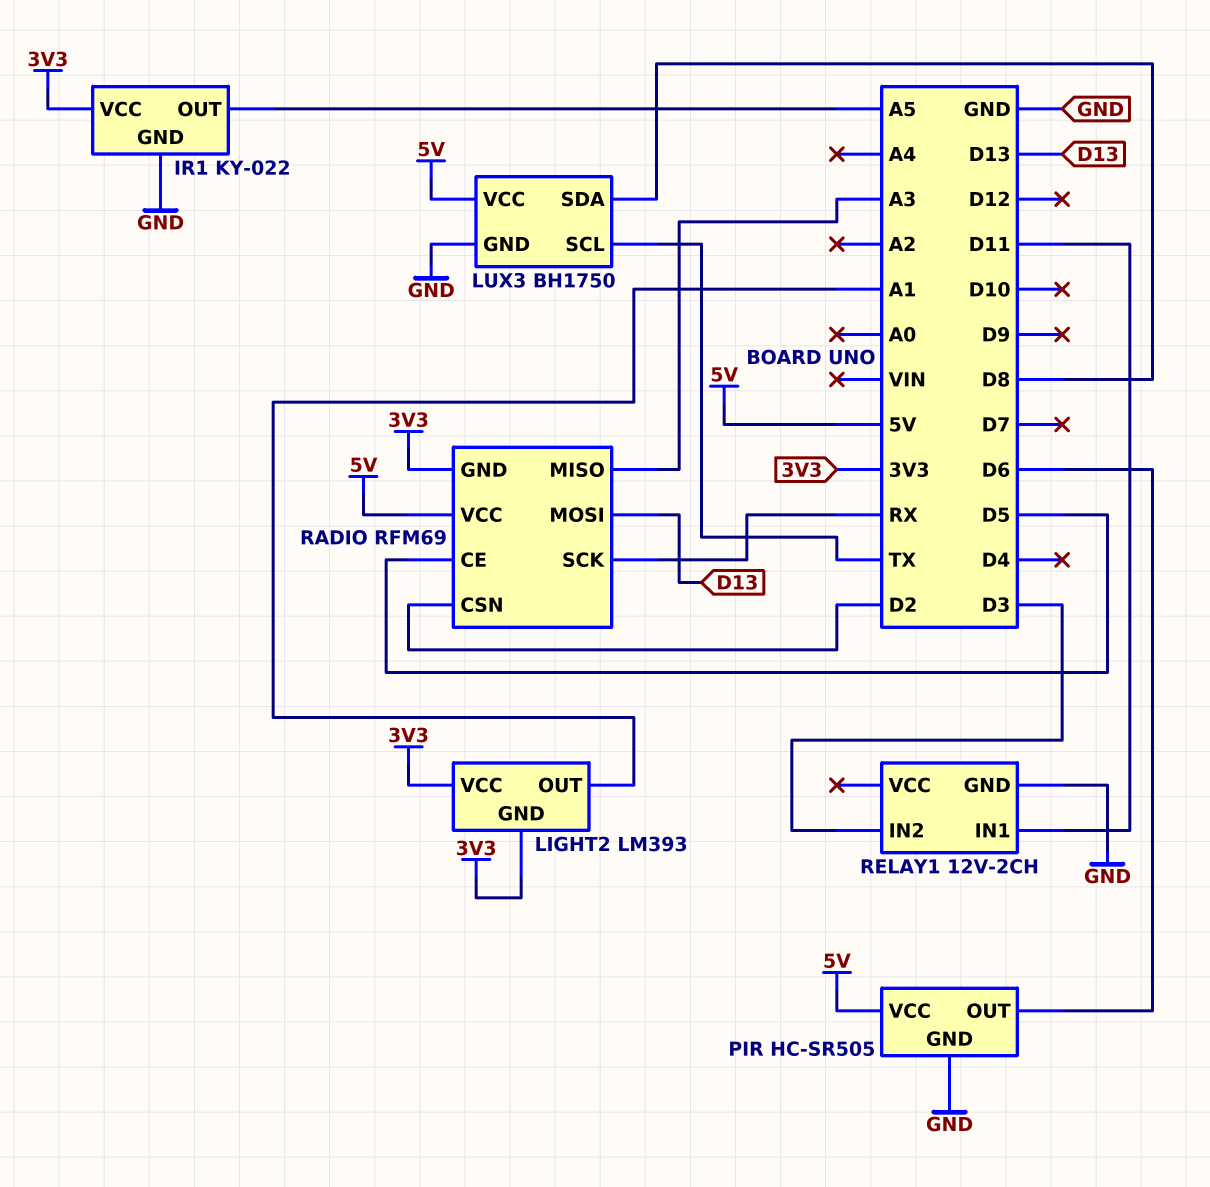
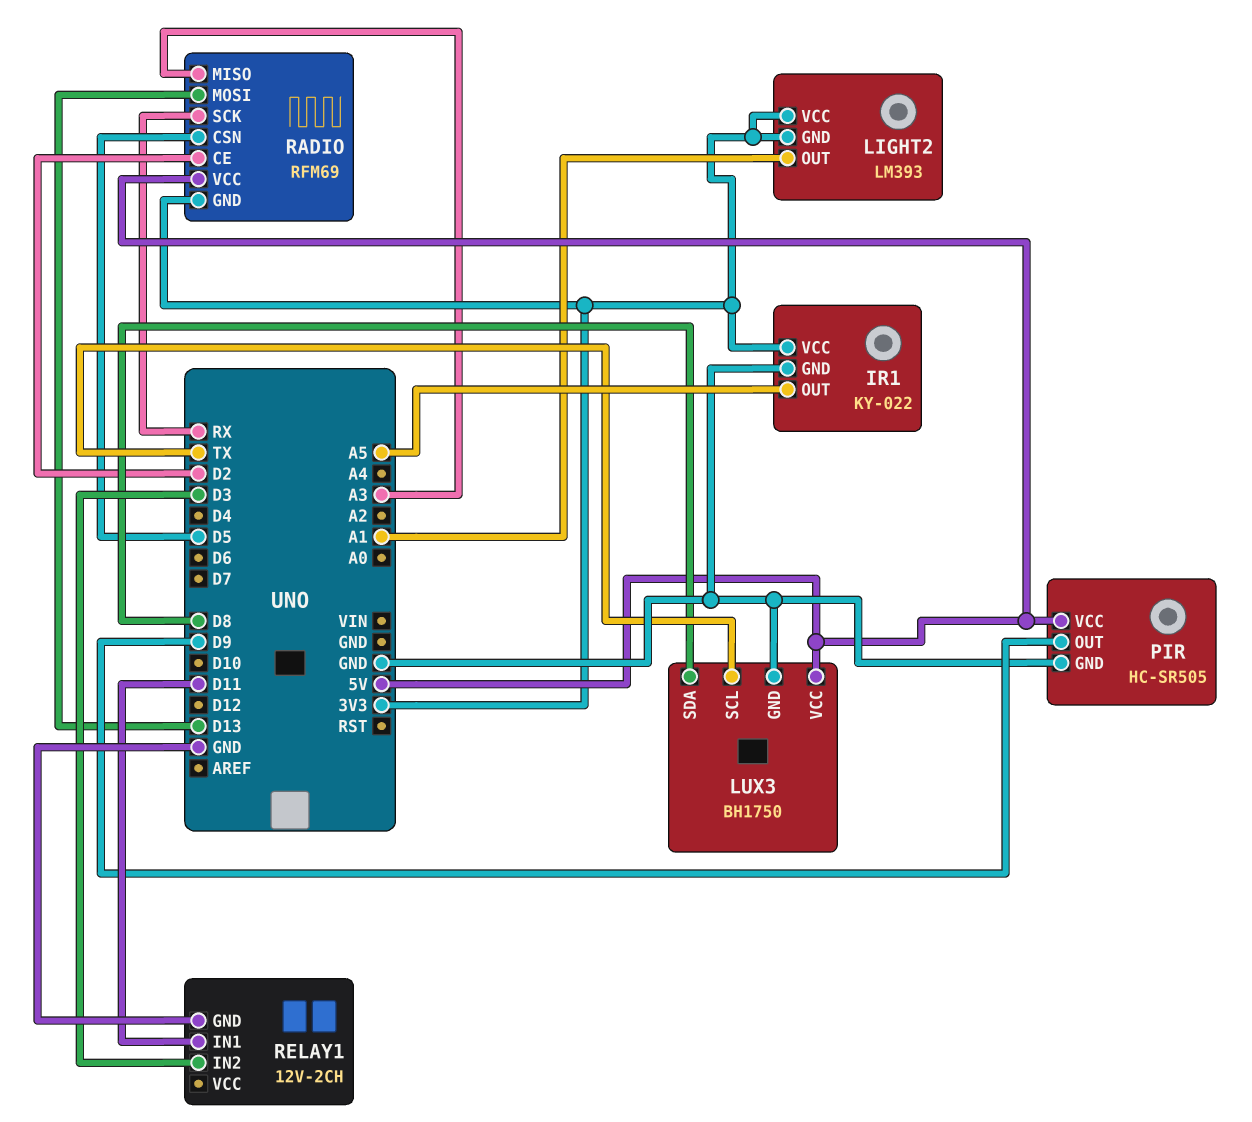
PIR pin OUT: D6 -> D9
RADIO pin CE: D5 -> D2
RADIO pin CSN: D2 -> D5

